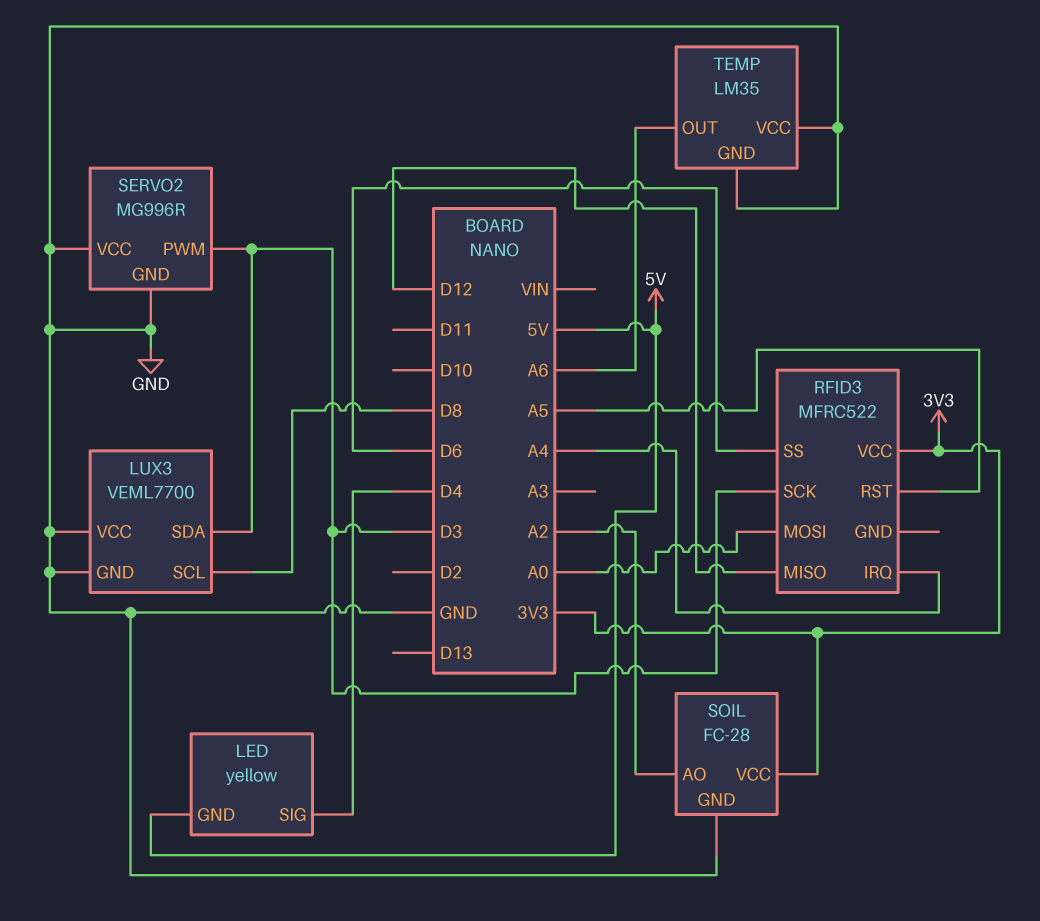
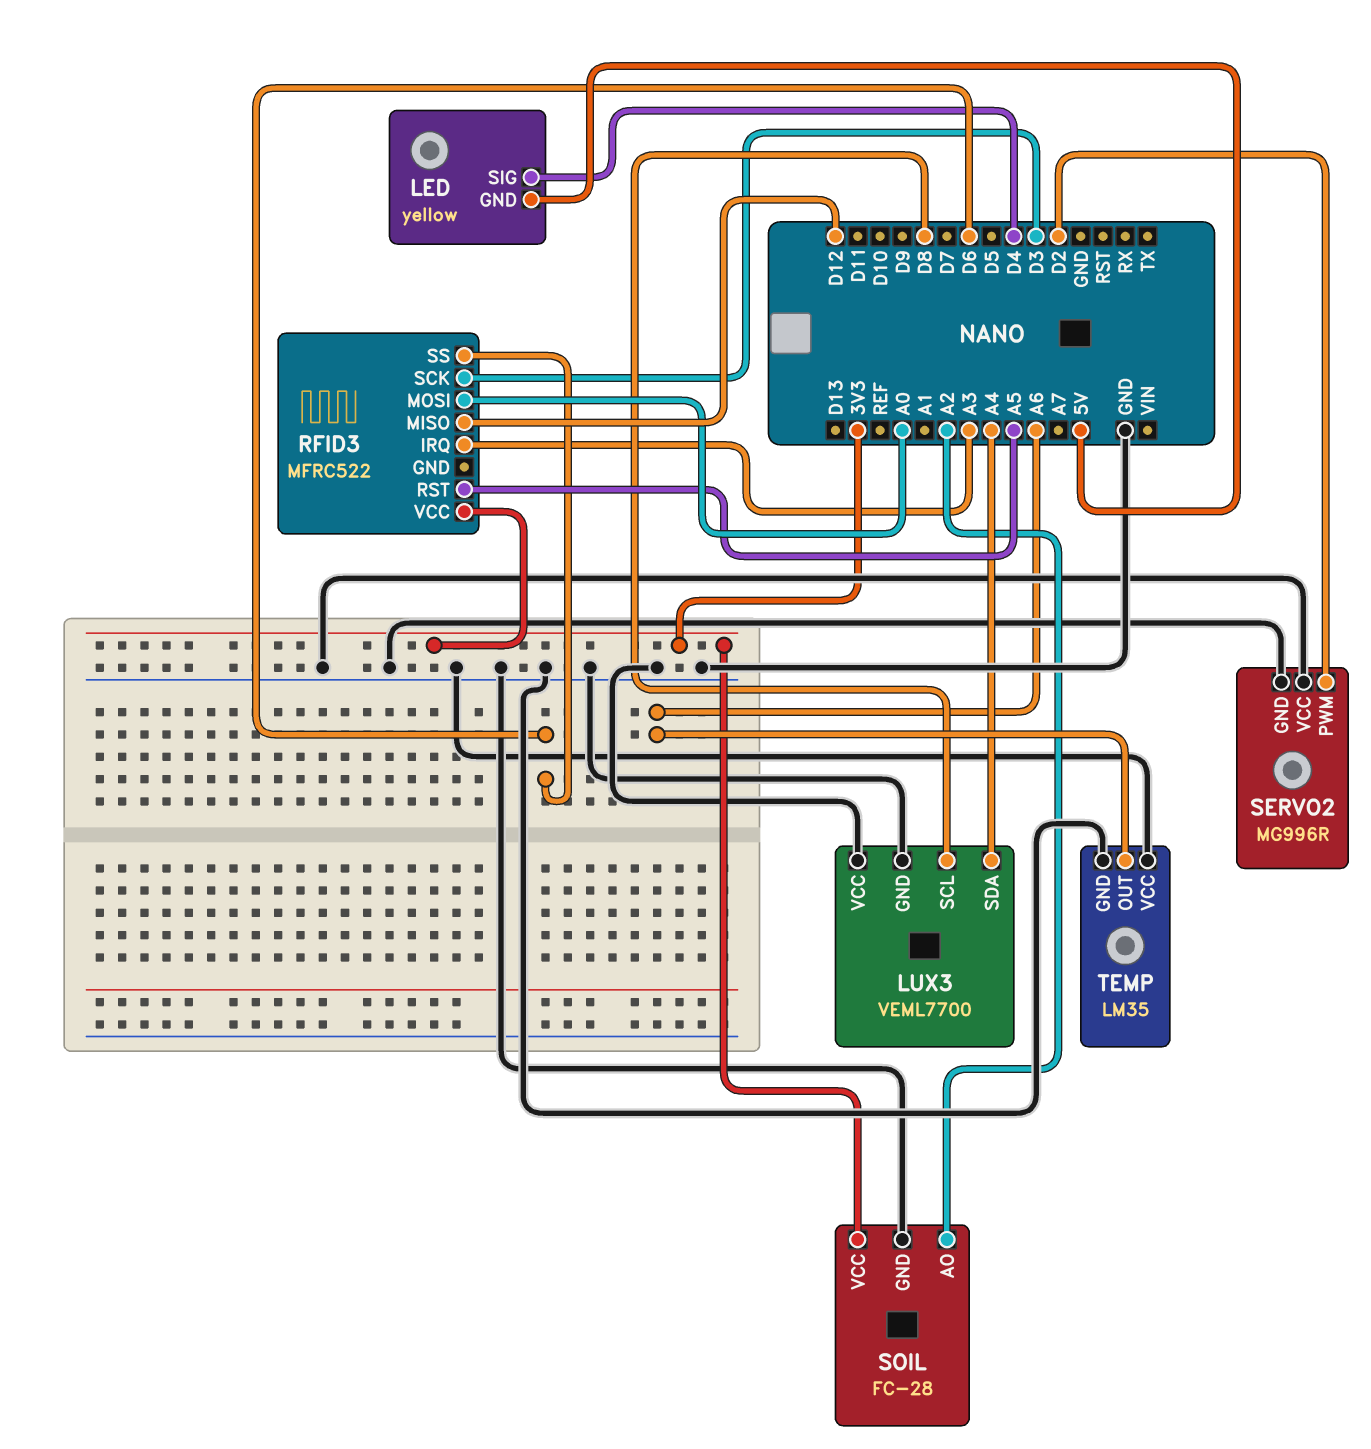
LUX3 pin SDA: D3 -> A4
RFID3 pin IRQ: A4 -> A3
SERVO2 pin PWM: D3 -> D2

